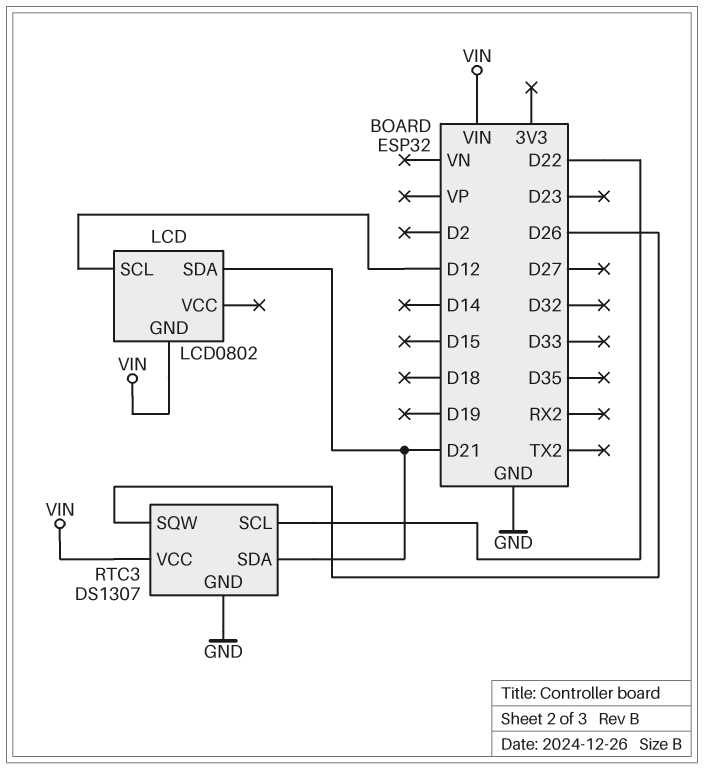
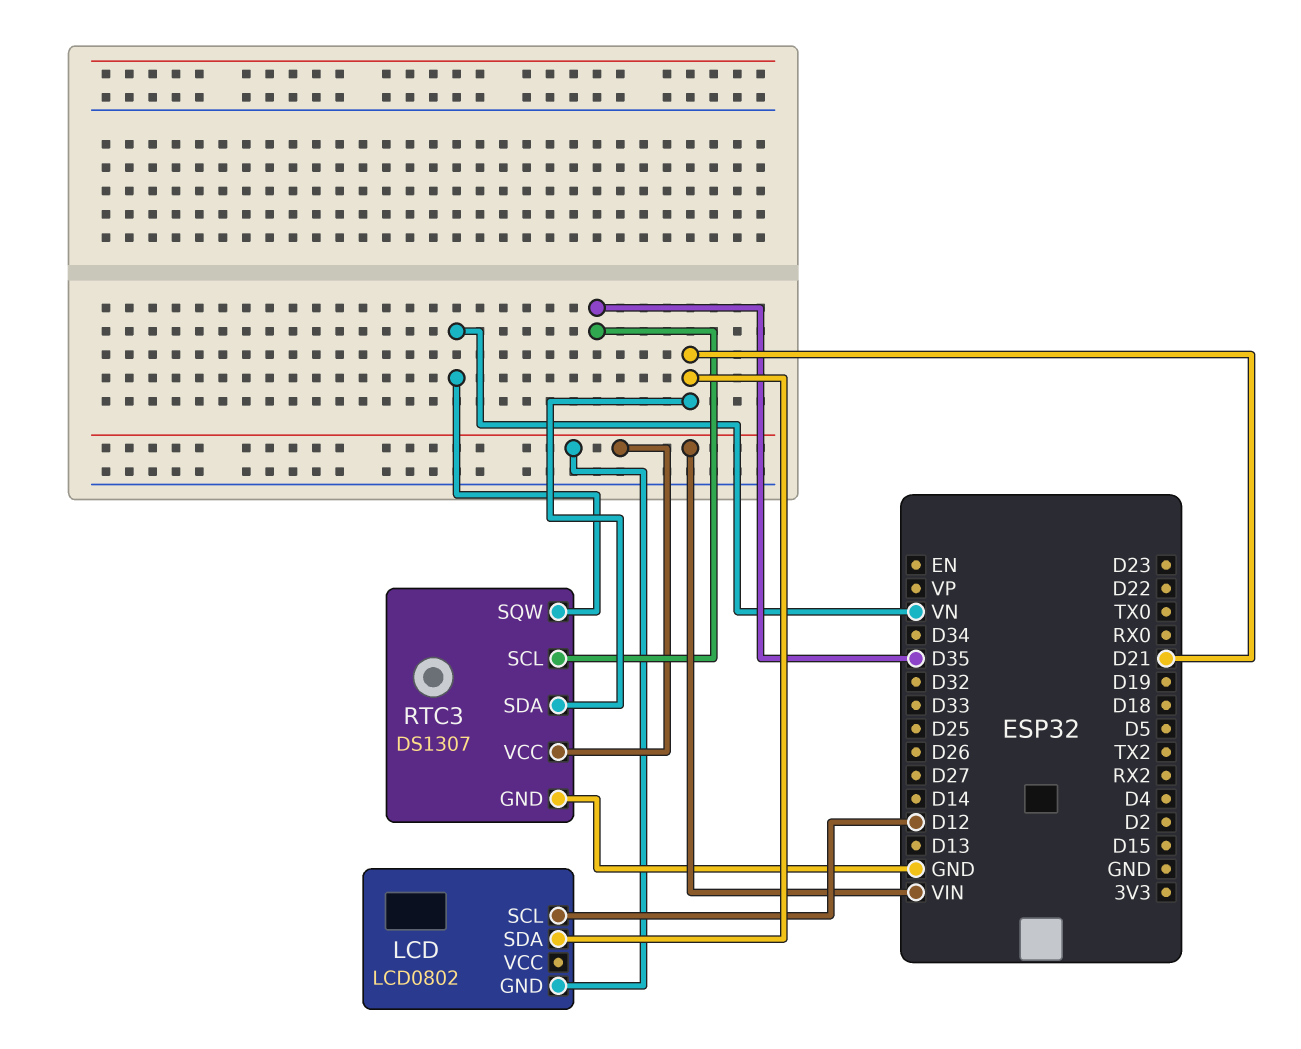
RTC3 pin SCL: D22 -> D35
RTC3 pin SQW: D26 -> VN

